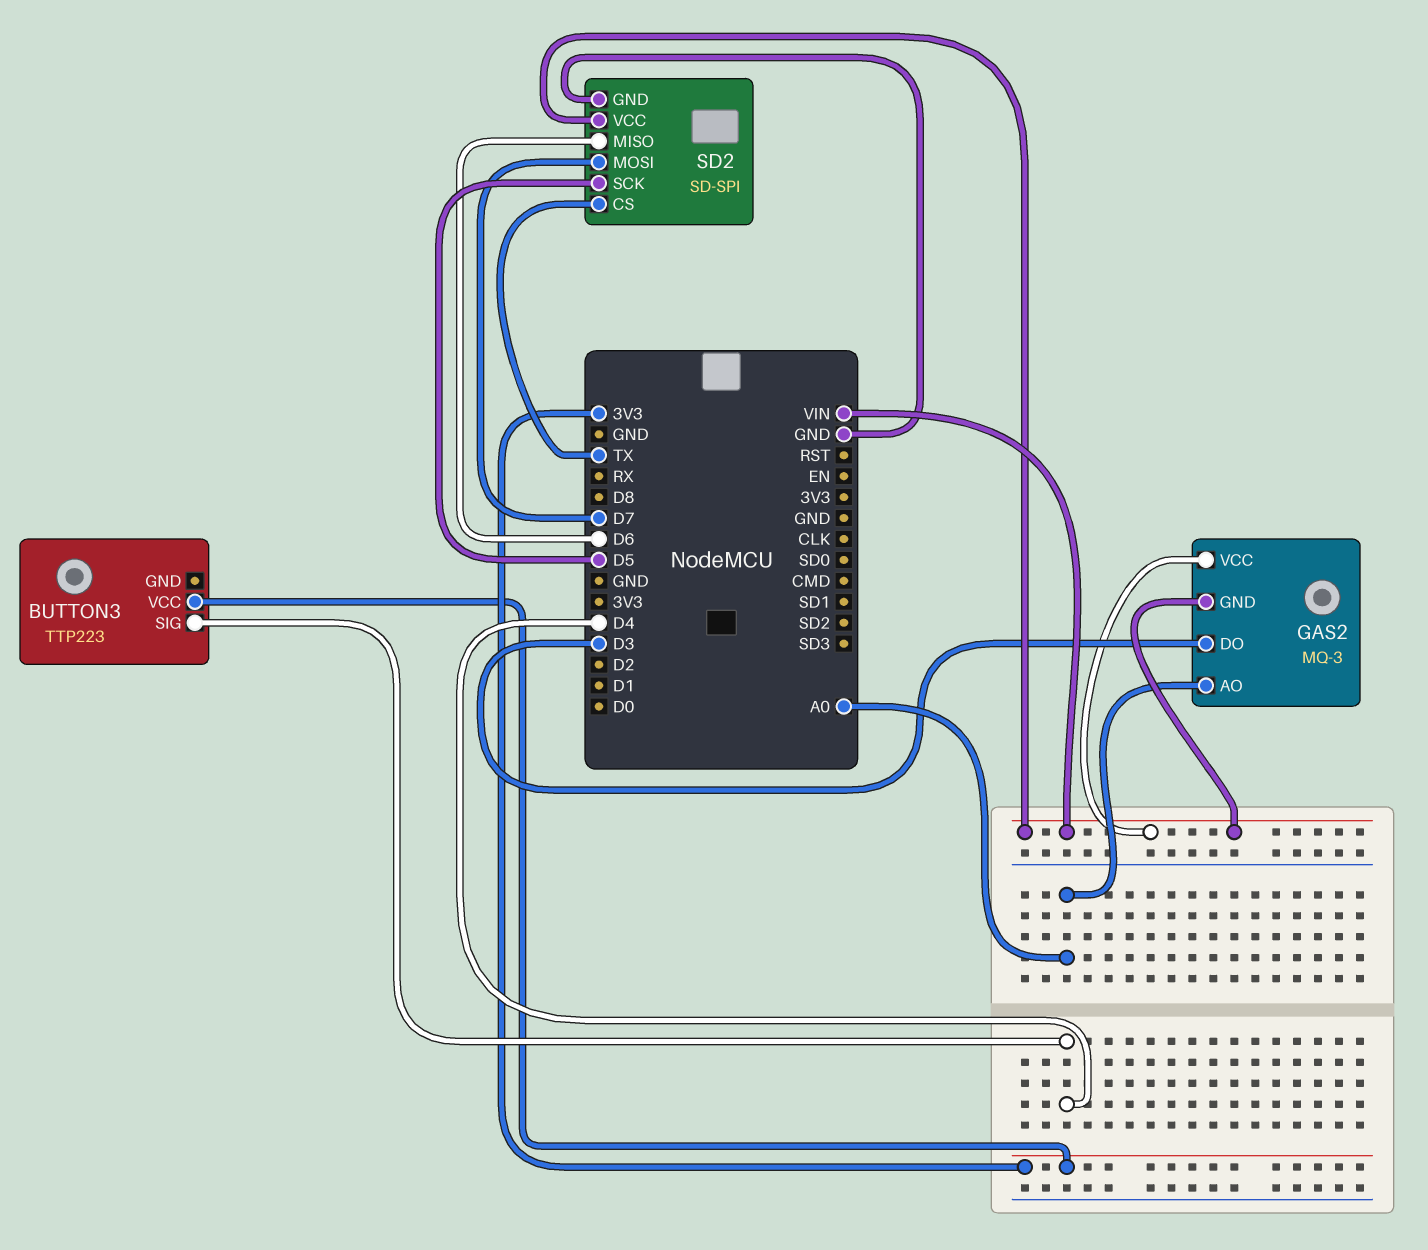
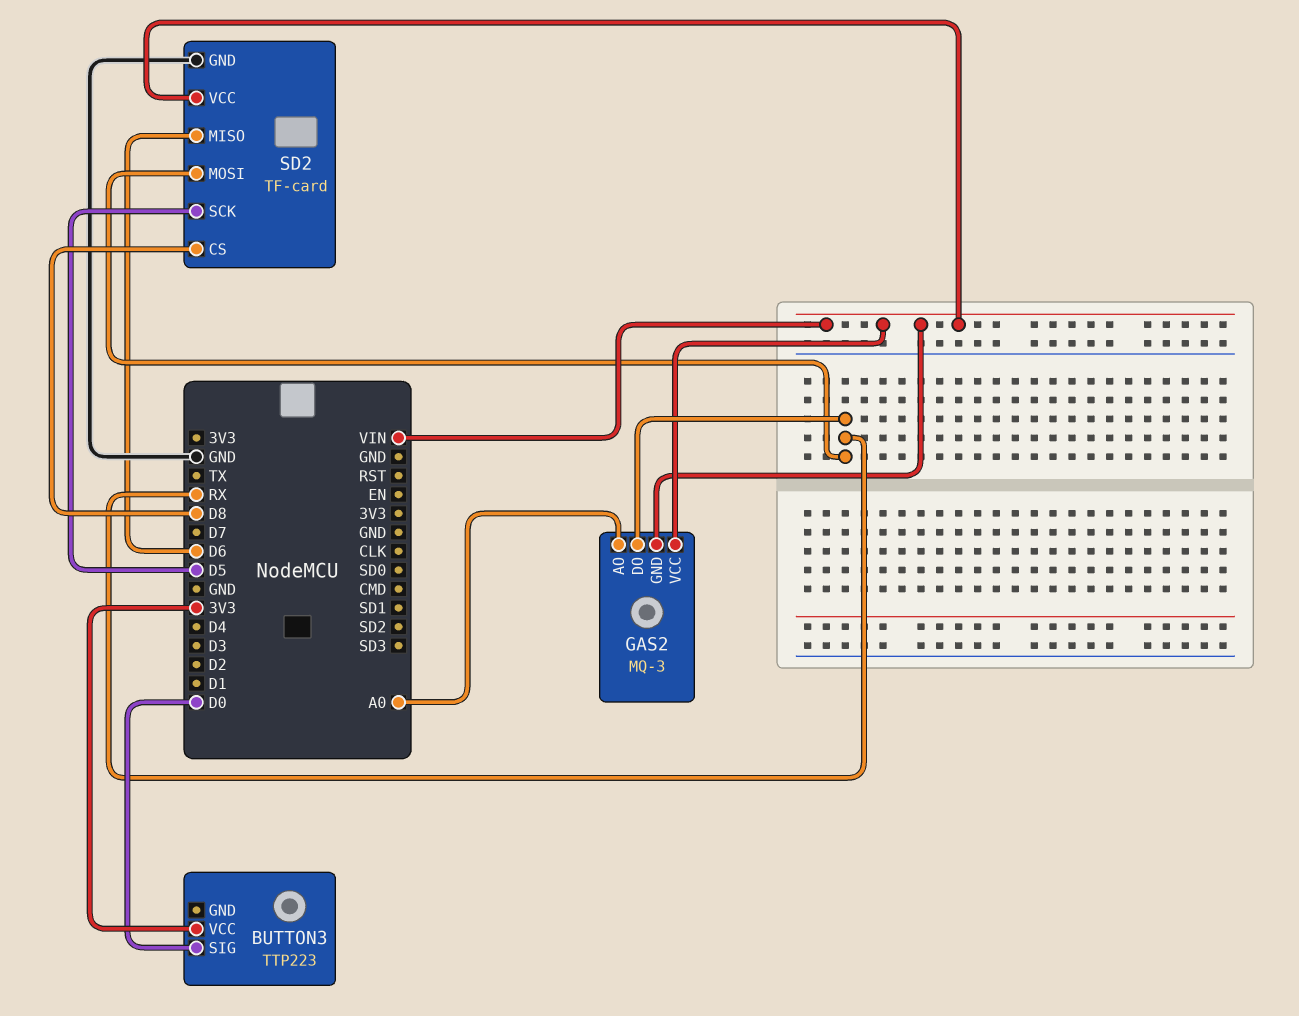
BUTTON3 pin SIG: D4 -> D0
GAS2 pin DO: D3 -> RX
SD2: SD-SPI -> TF-card
SD2 pin CS: TX -> D8
SD2 pin MOSI: D7 -> RX

